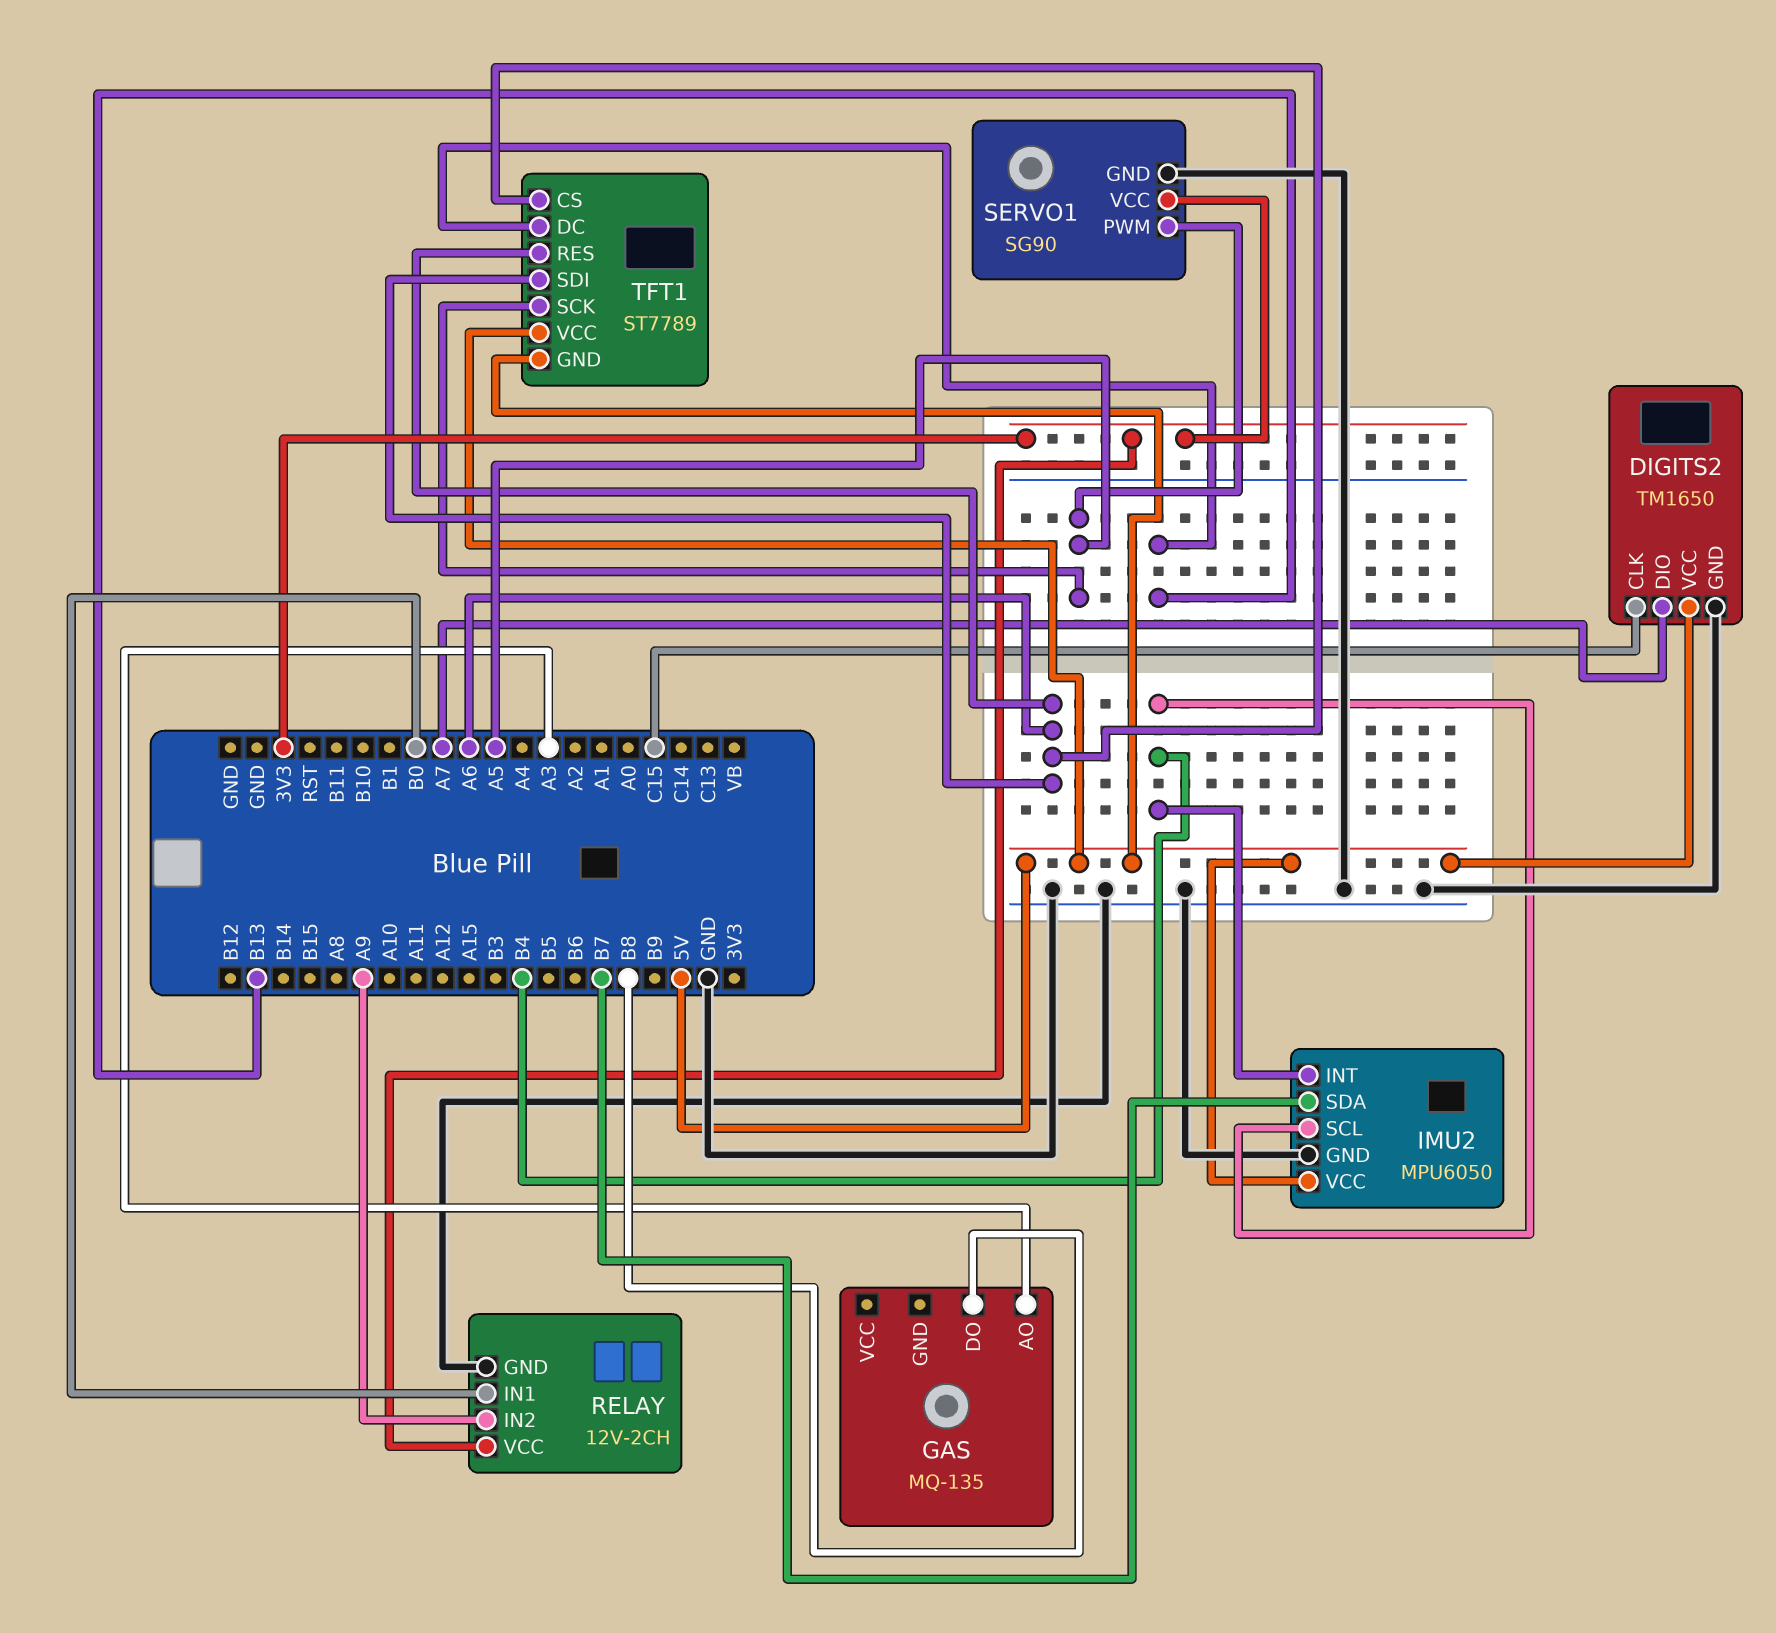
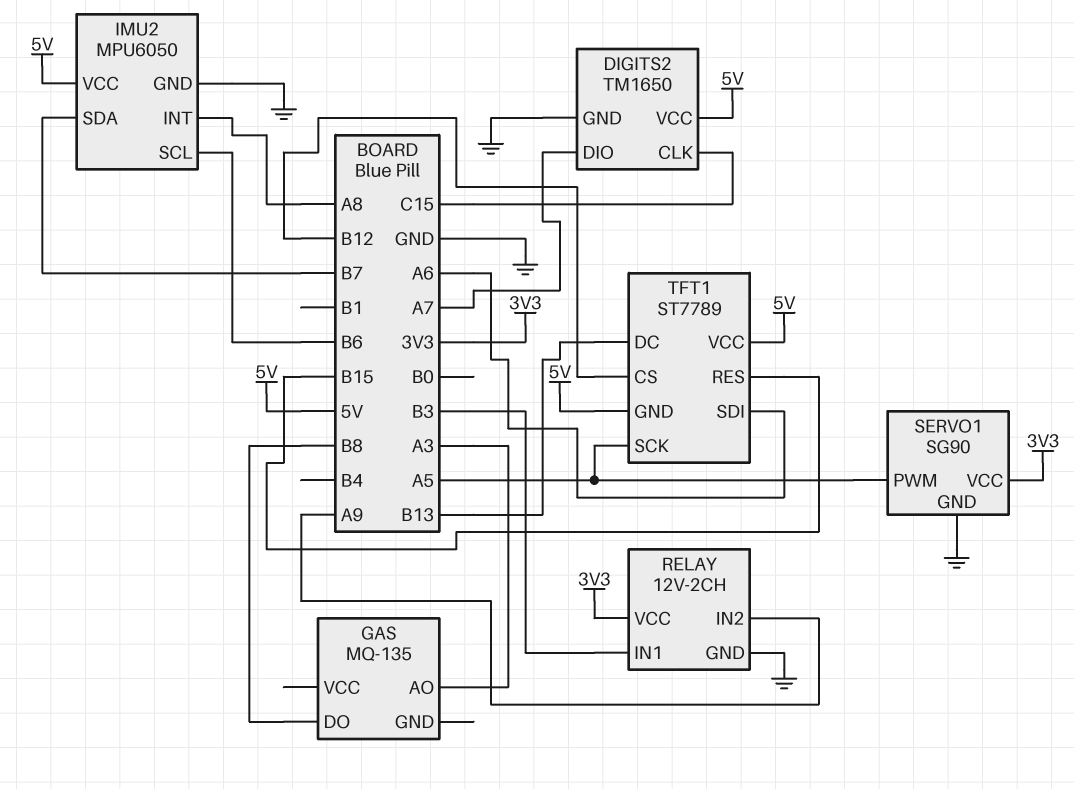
IMU2 pin INT: B4 -> A8
IMU2 pin SCL: B4 -> B6
RELAY pin IN1: B0 -> B3
TFT1 pin CS: A6 -> B12
TFT1 pin RES: A6 -> B15

